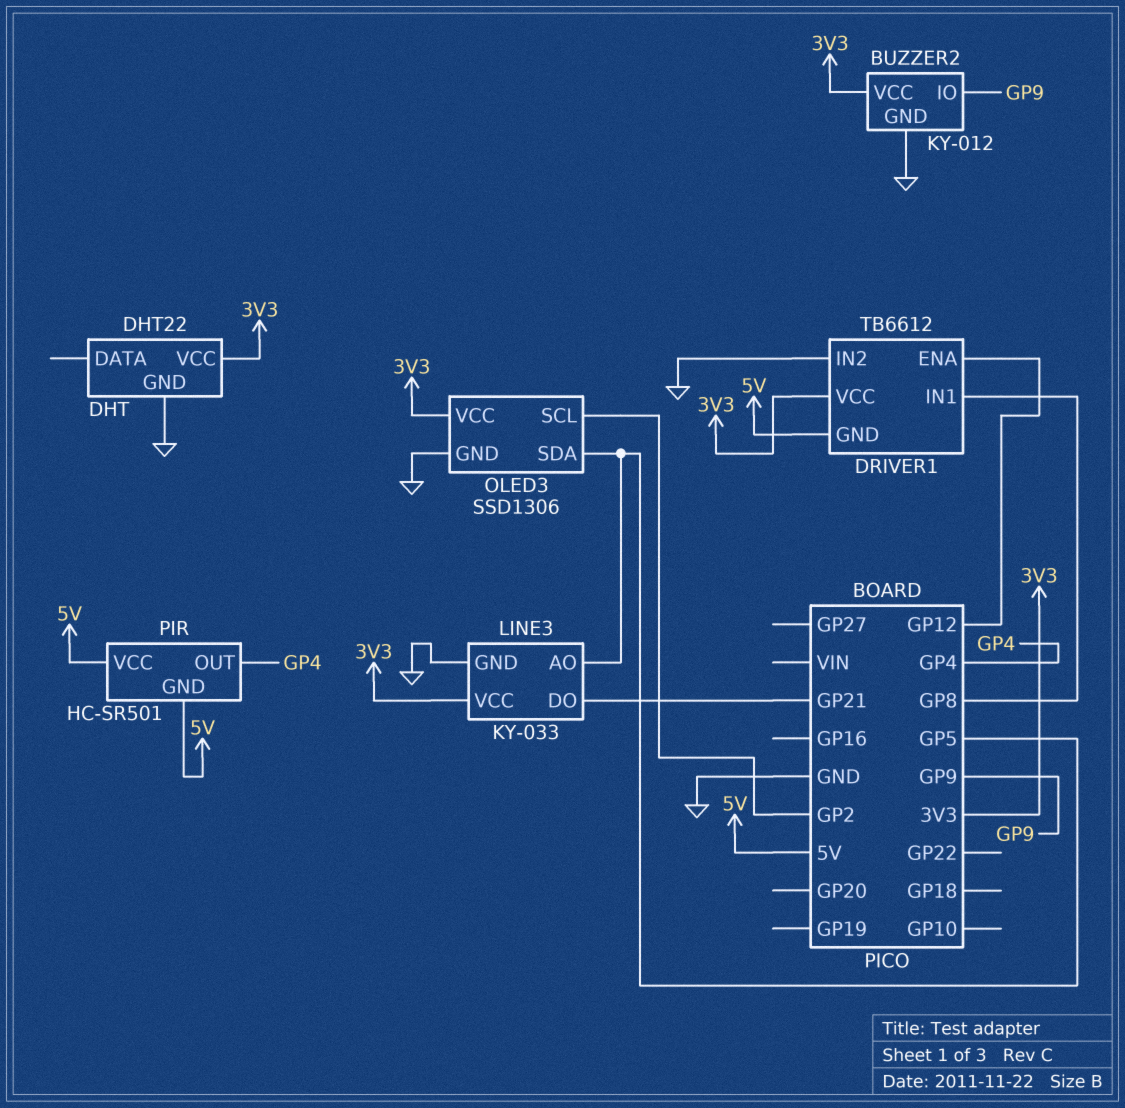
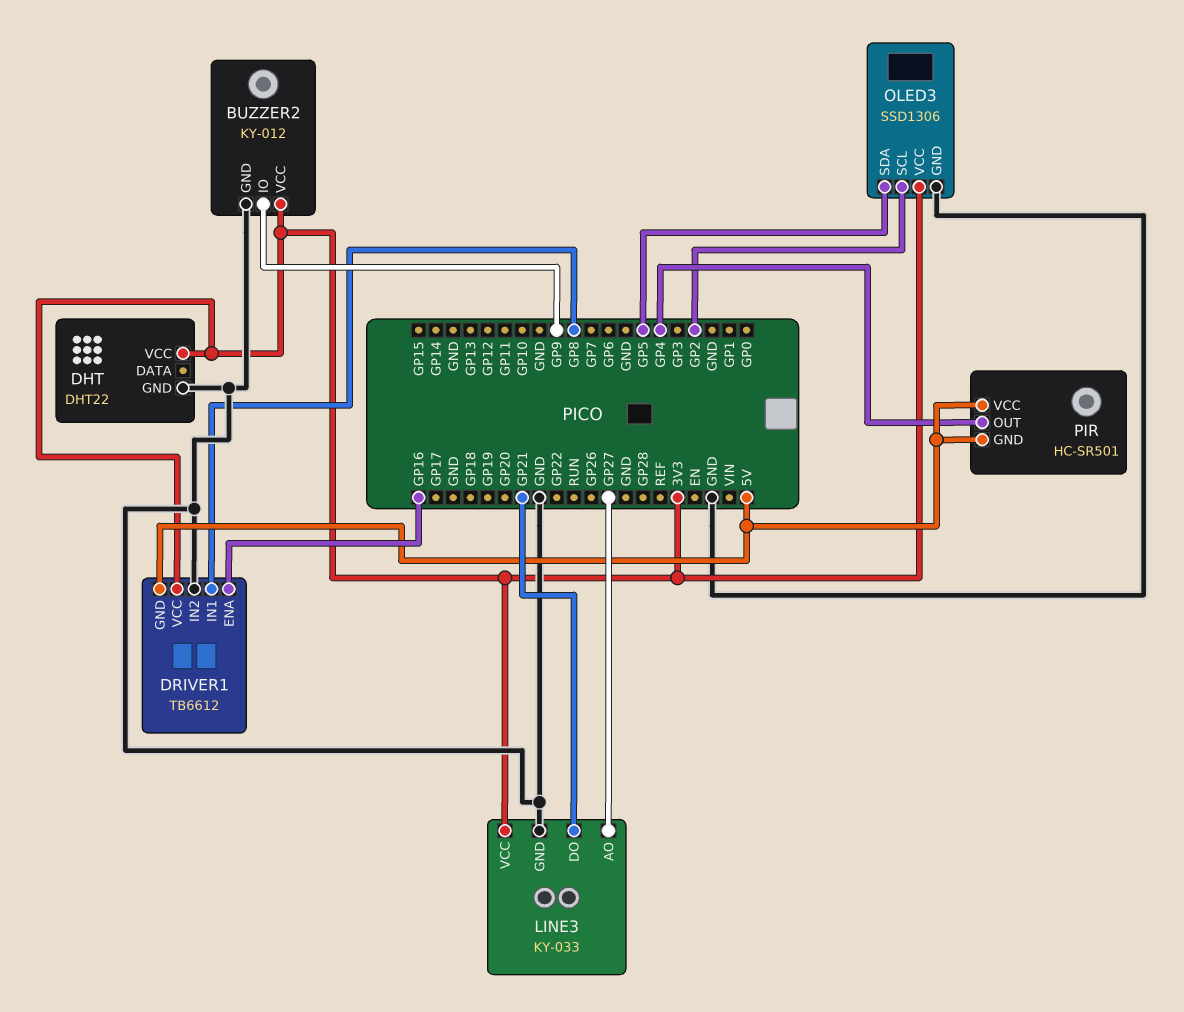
DRIVER1 pin ENA: GP12 -> GP16
LINE3 pin AO: GP5 -> GP27

